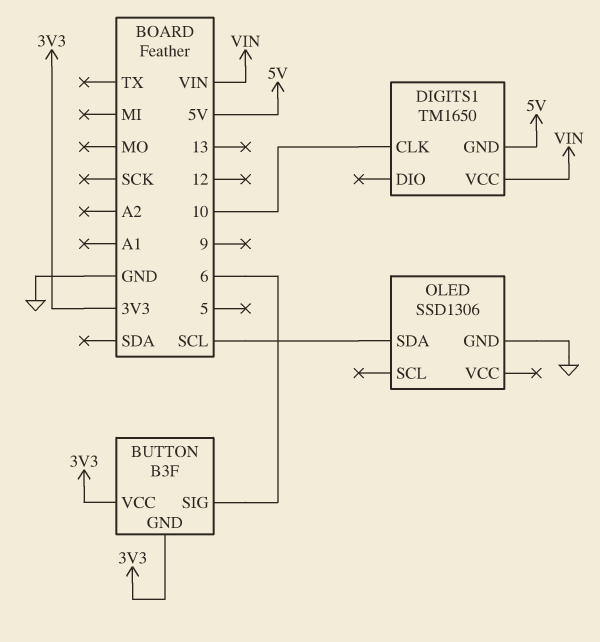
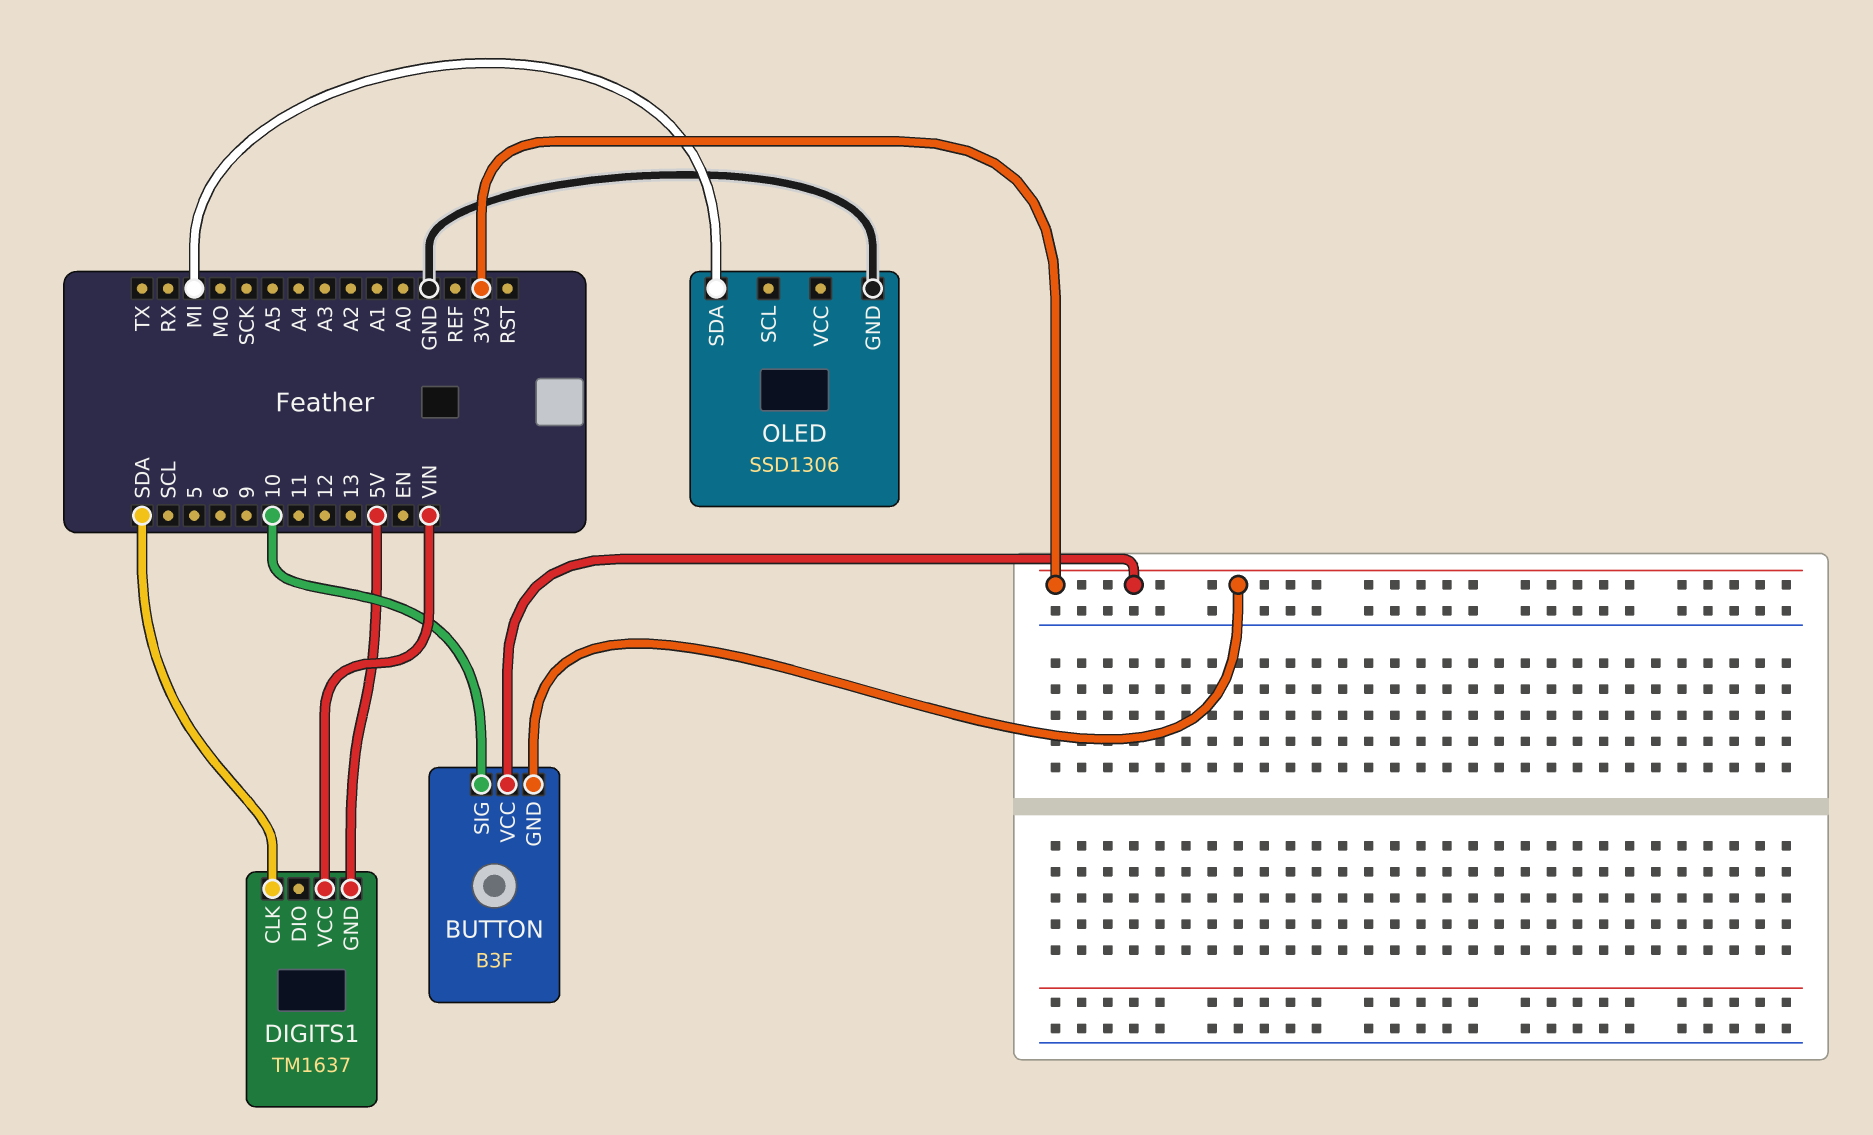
BUTTON pin SIG: 6 -> 10
DIGITS1: TM1650 -> TM1637
DIGITS1 pin CLK: 10 -> SDA
OLED pin SDA: SCL -> MI

